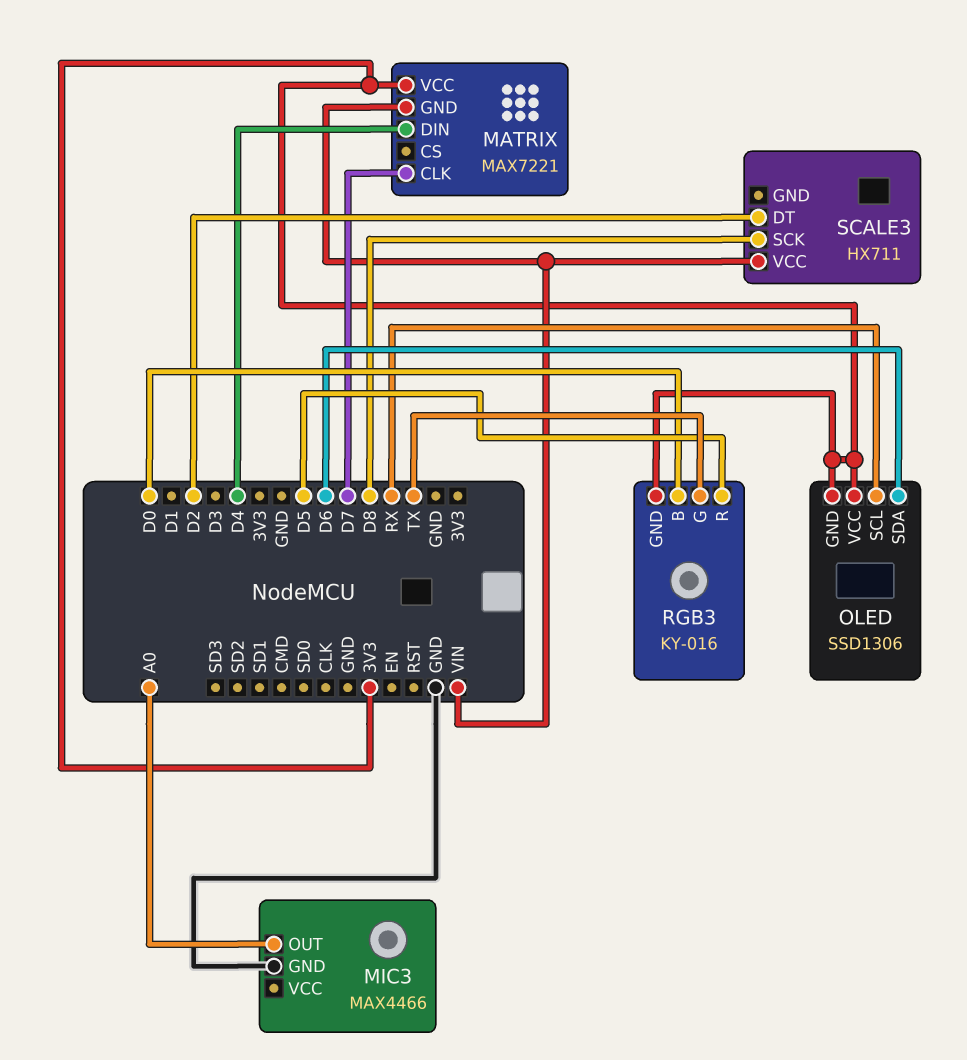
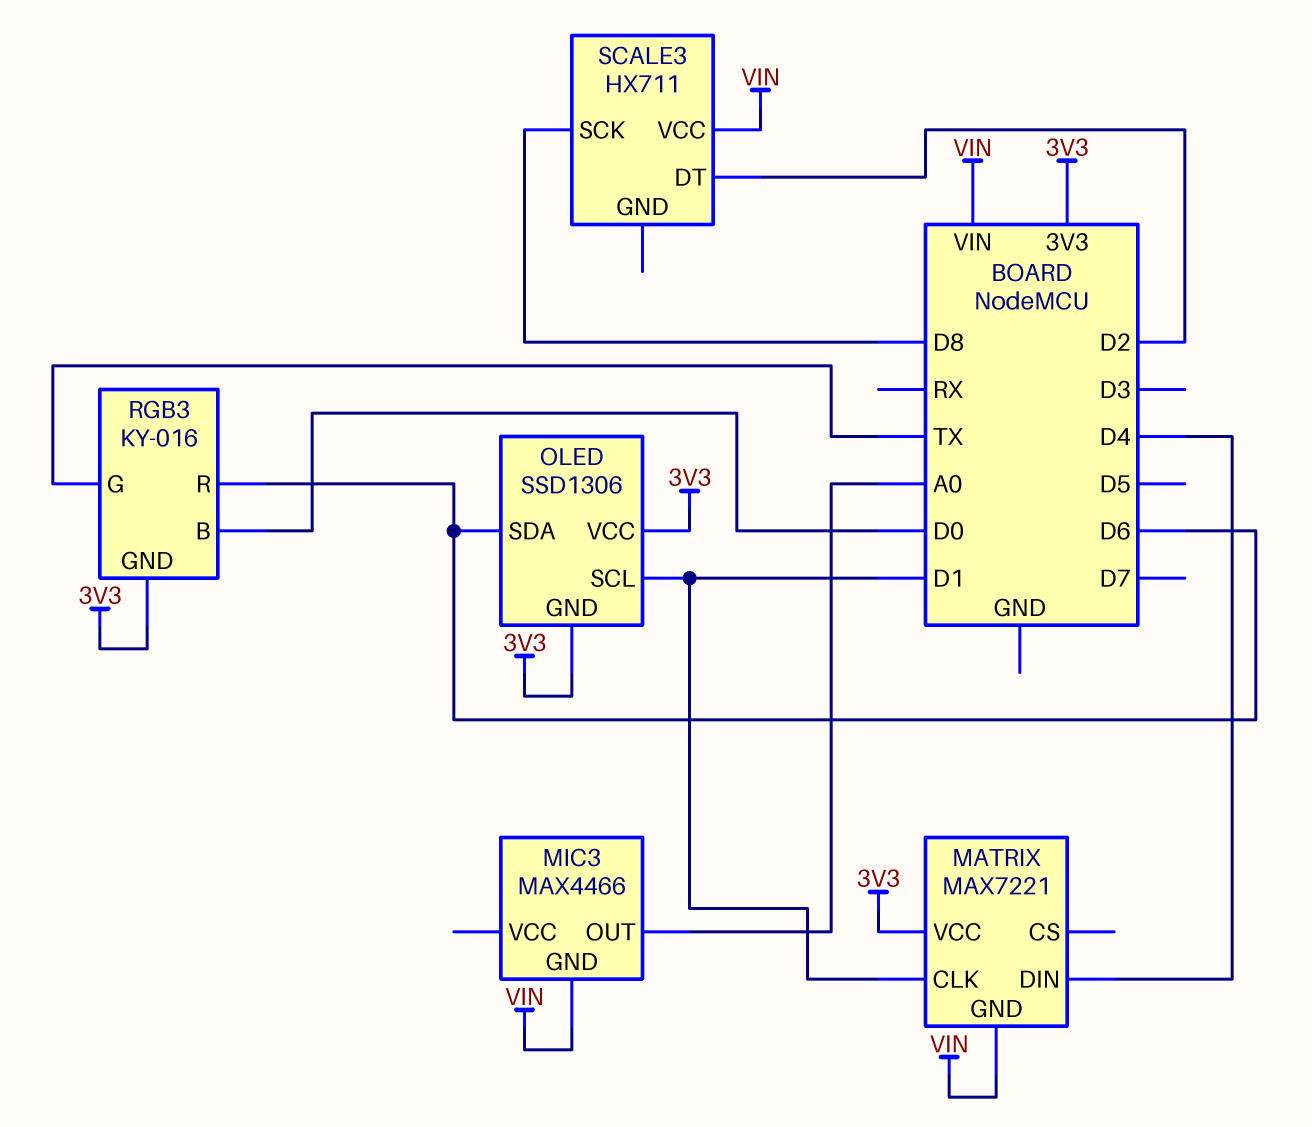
MATRIX pin CLK: D7 -> D1
MIC3 pin GND: GND -> VIN
OLED pin SCL: RX -> D1
RGB3 pin R: D5 -> D6

